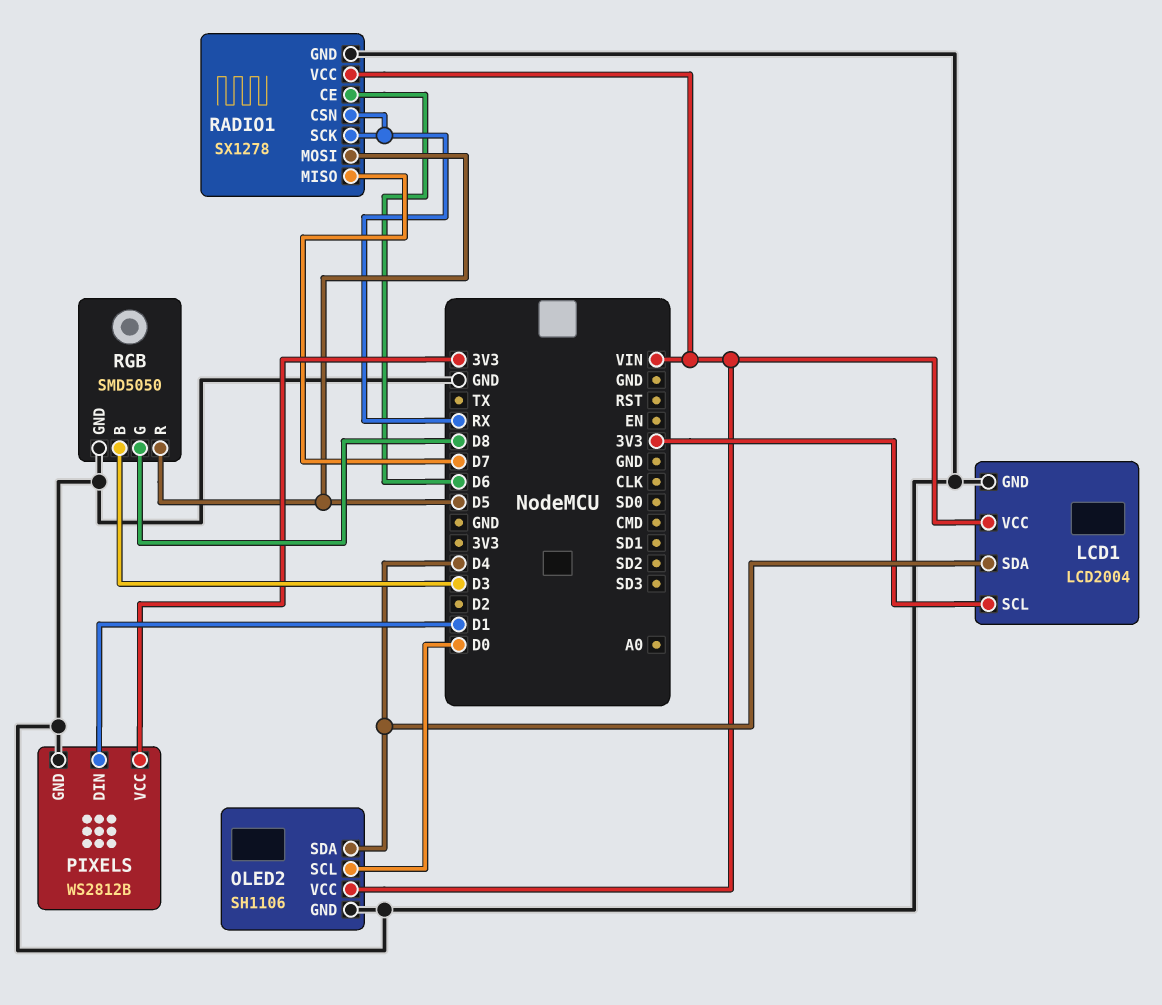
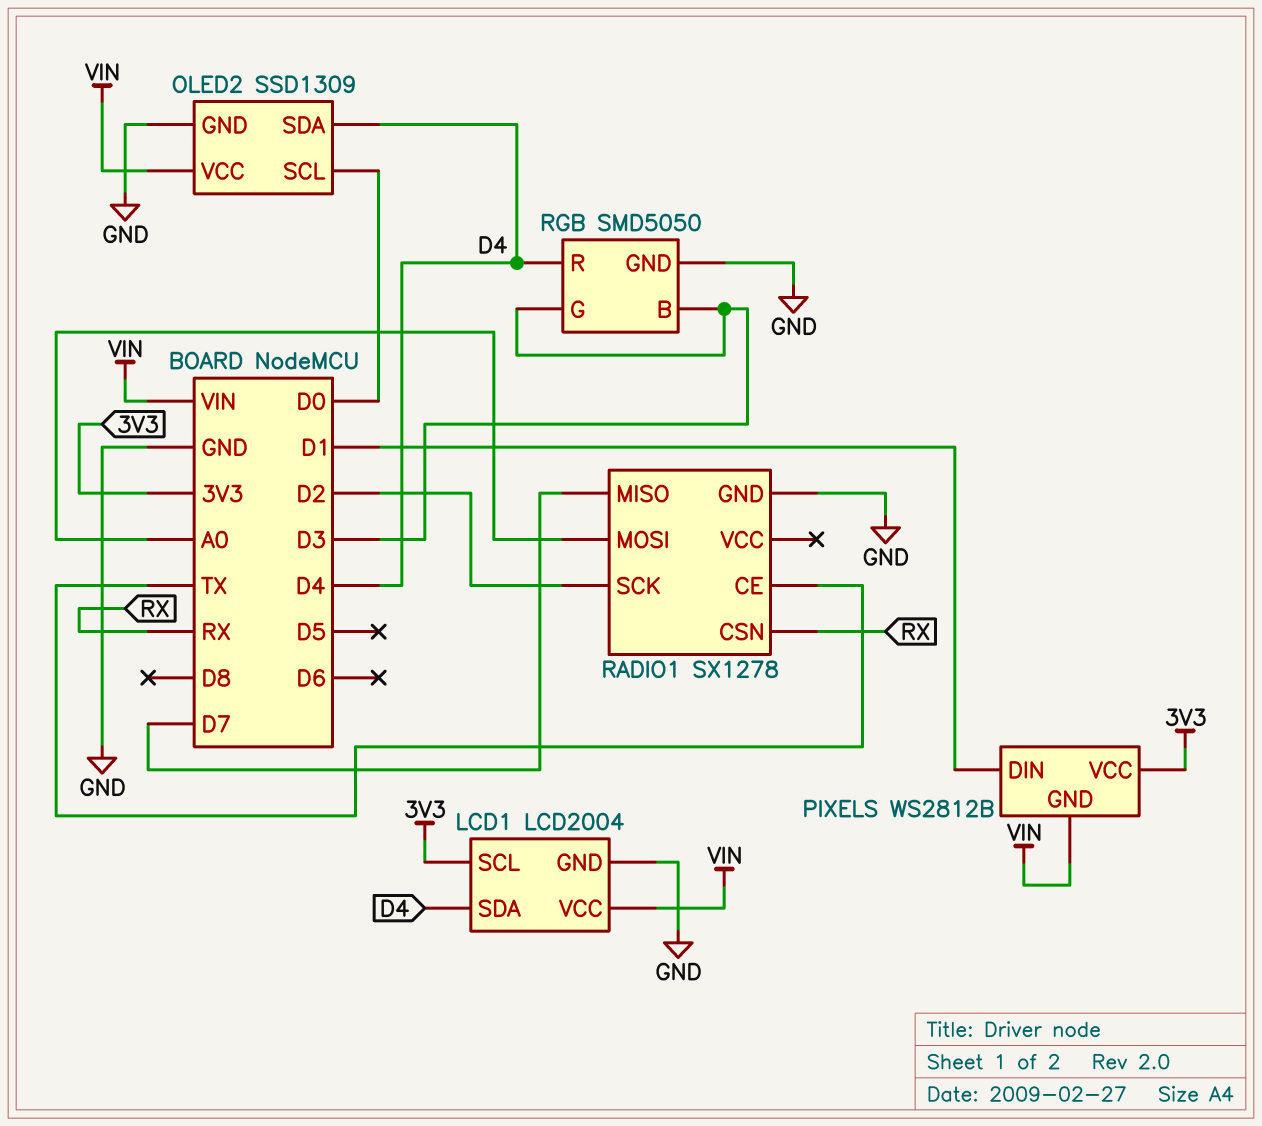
OLED2: SH1106 -> SSD1309
PIXELS pin GND: GND -> VIN
RADIO1 pin CE: D6 -> TX
RADIO1 pin MOSI: D5 -> A0
RADIO1 pin SCK: RX -> D2
RADIO1 pin VCC: VIN -> none
RGB pin G: D8 -> D3
RGB pin R: D5 -> D4

